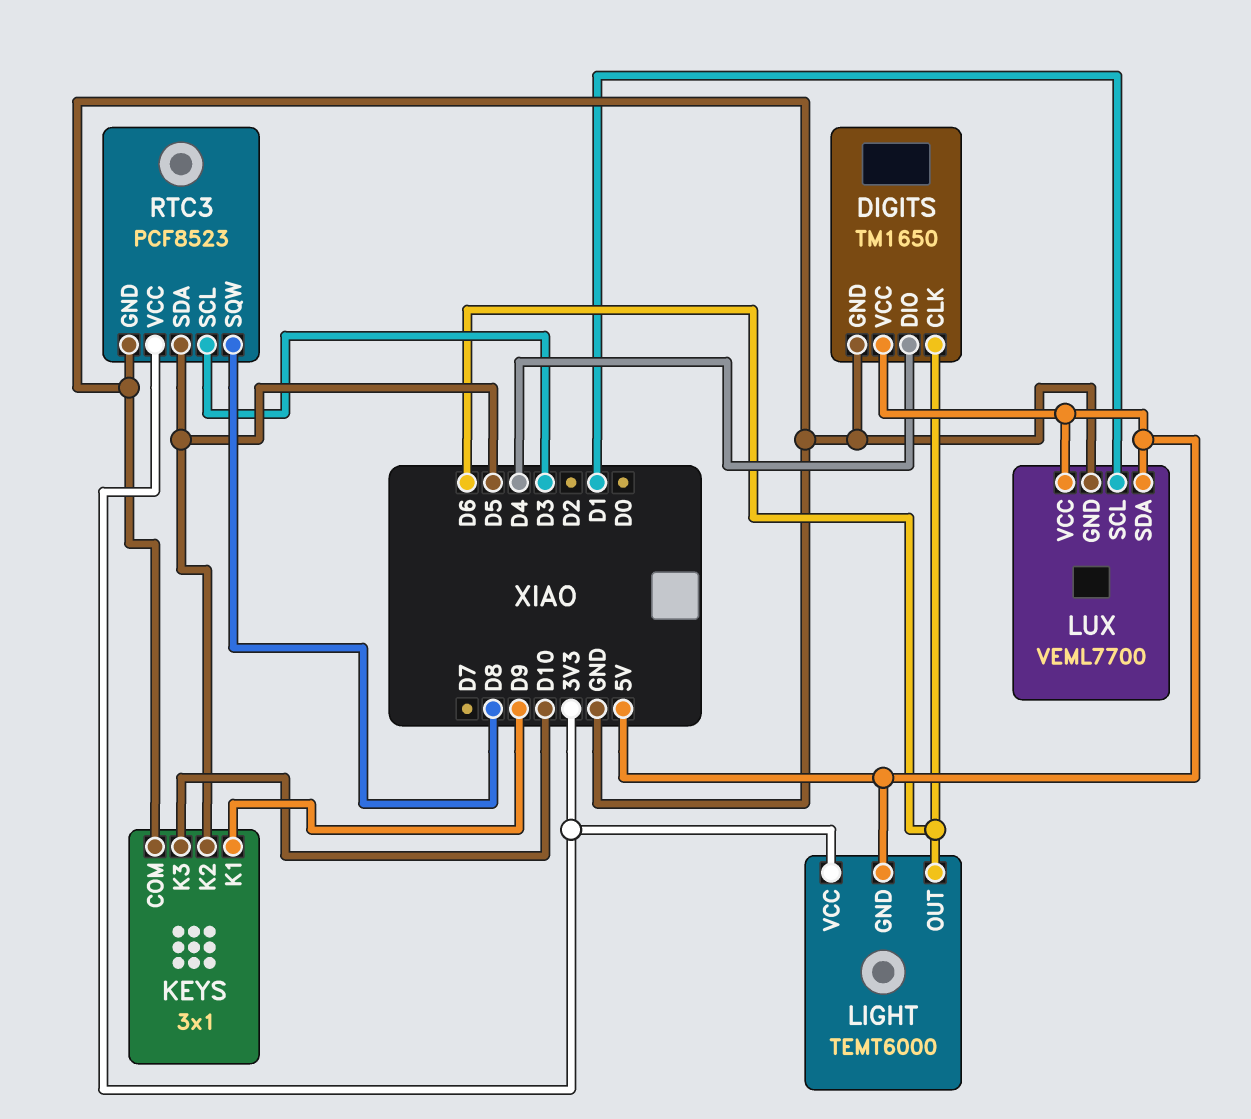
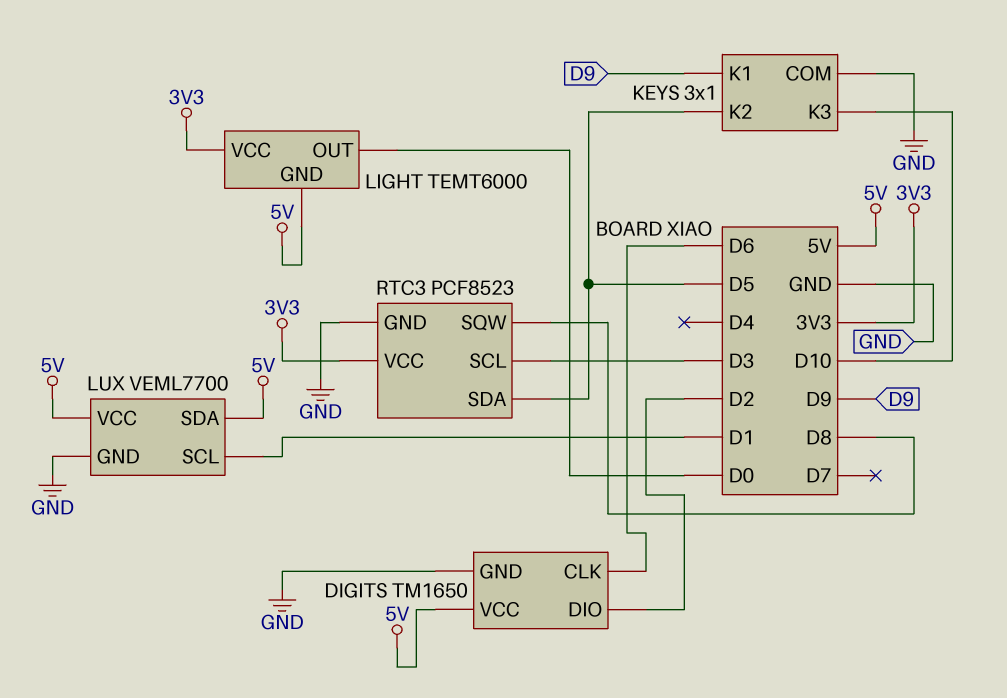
DIGITS pin DIO: D4 -> D2
LIGHT pin OUT: D6 -> D0

